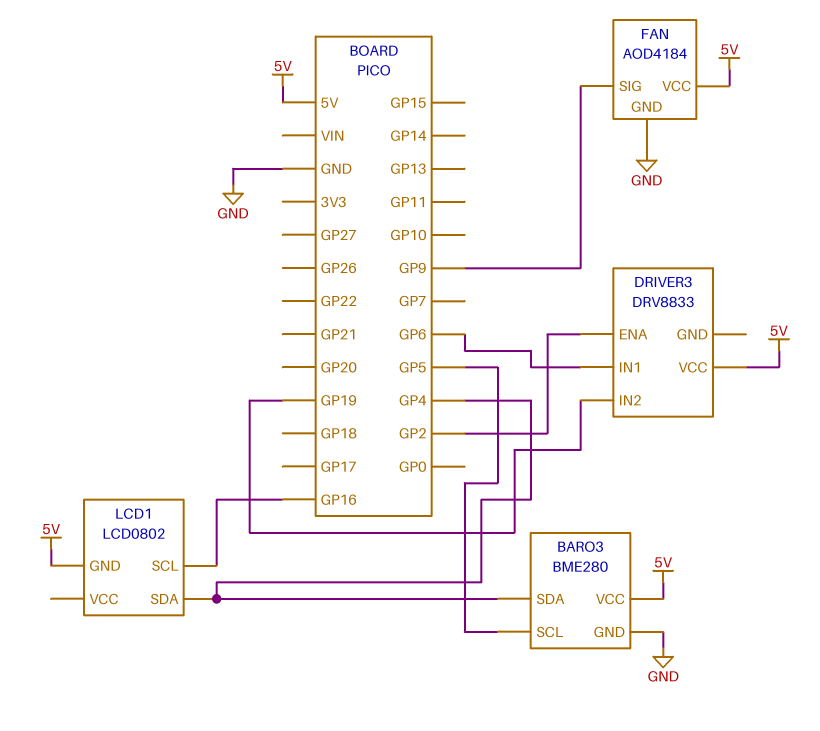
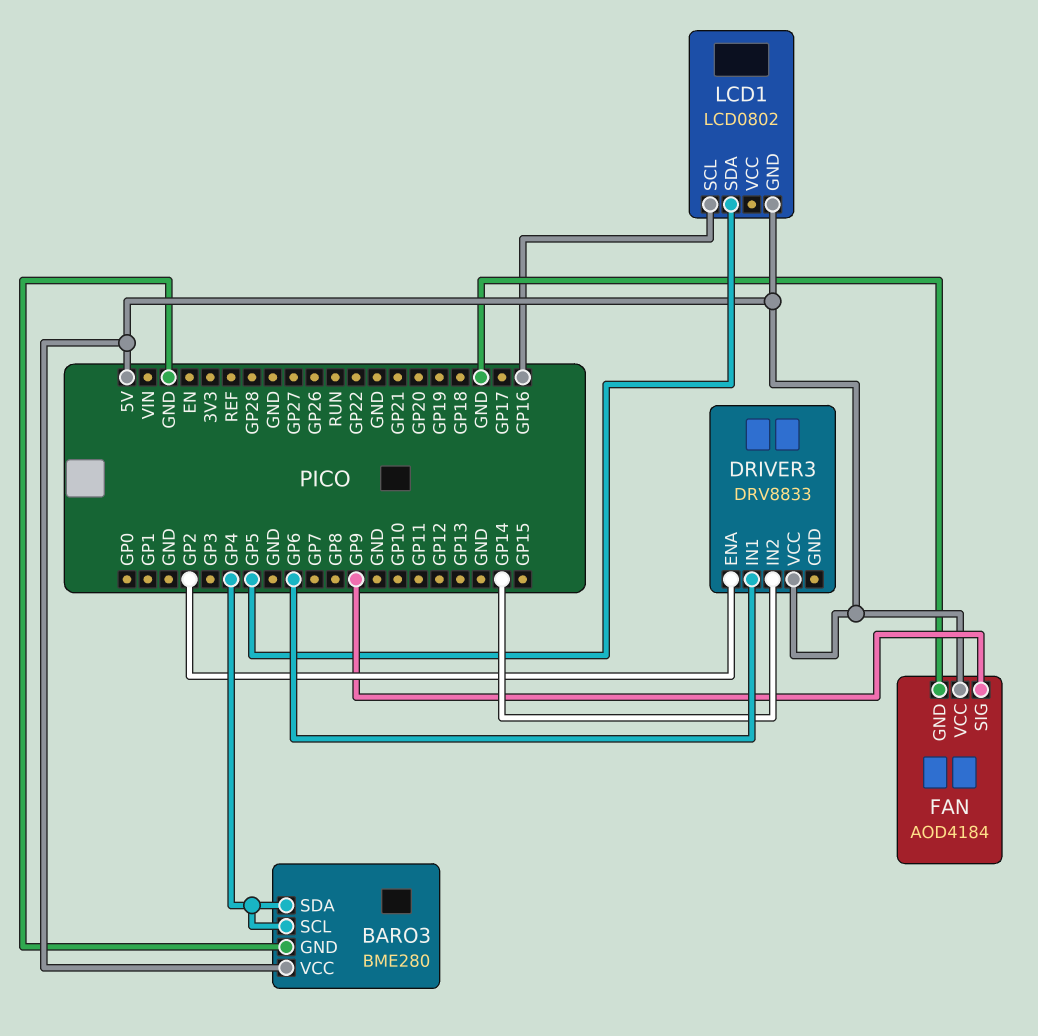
BARO3 pin SCL: GP5 -> GP4
DRIVER3 pin IN2: GP19 -> GP14
LCD1 pin SDA: GP4 -> GP5

